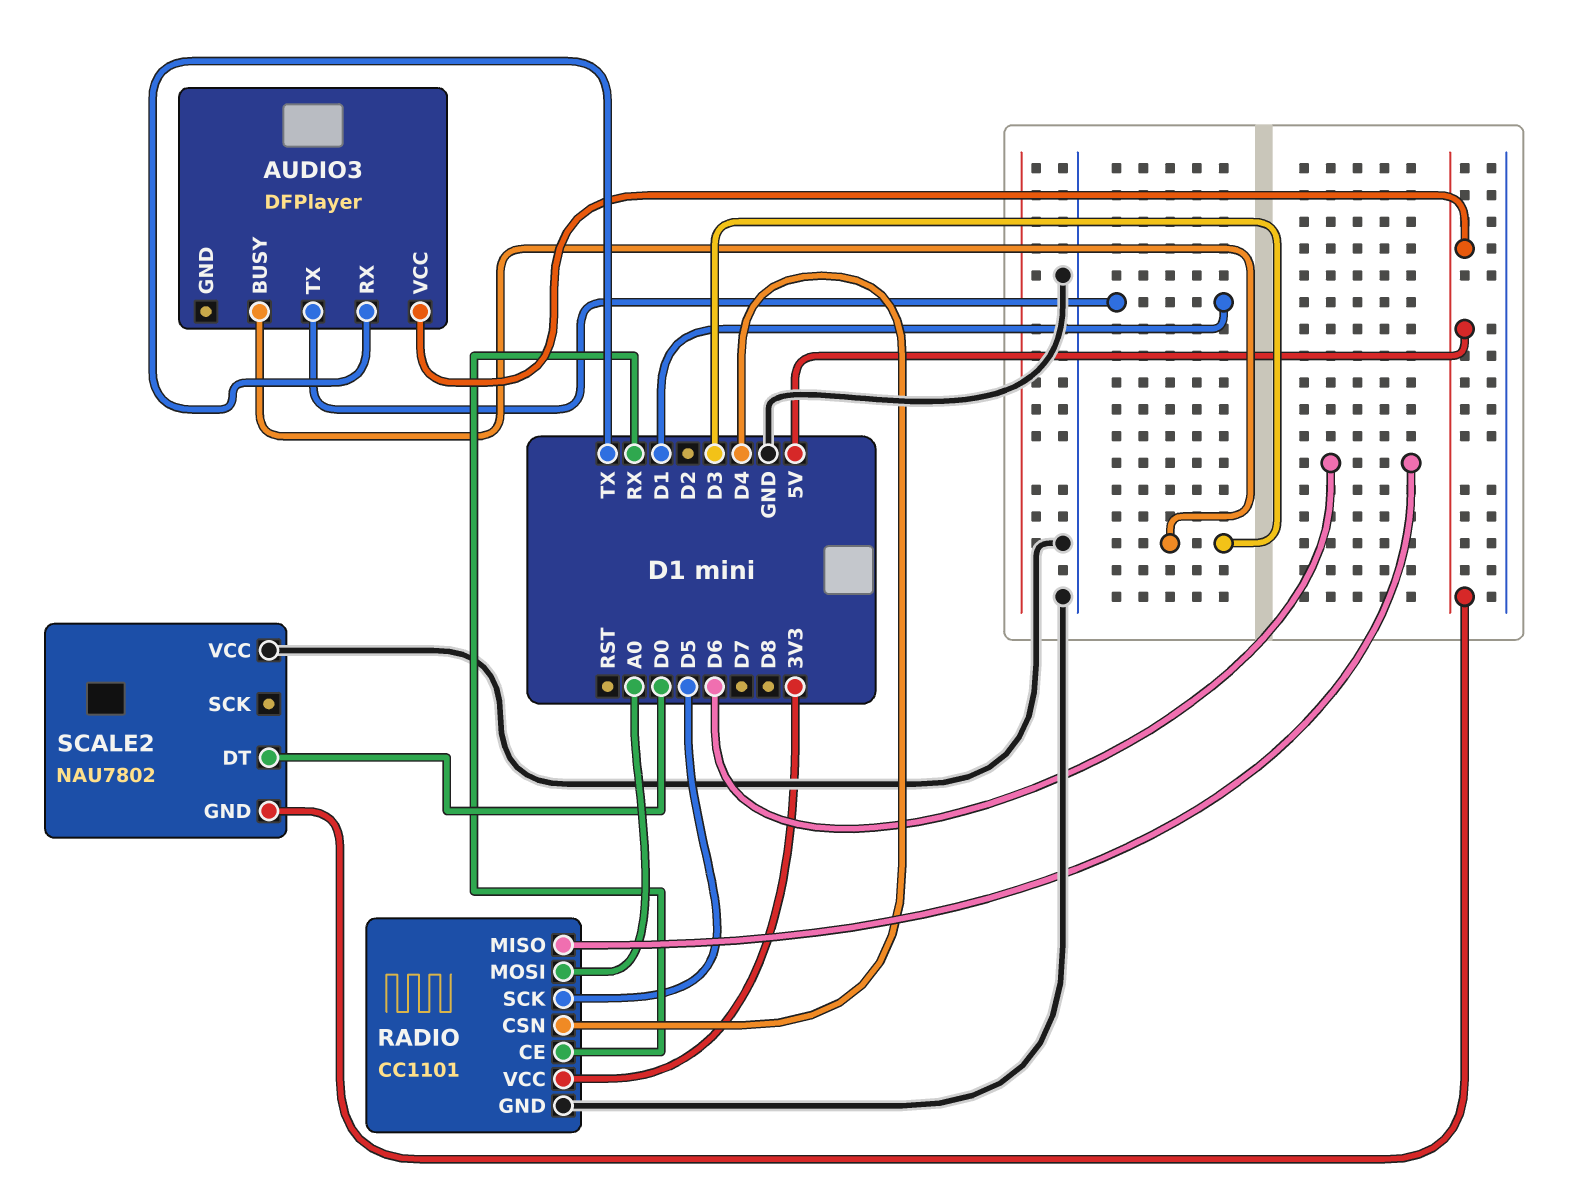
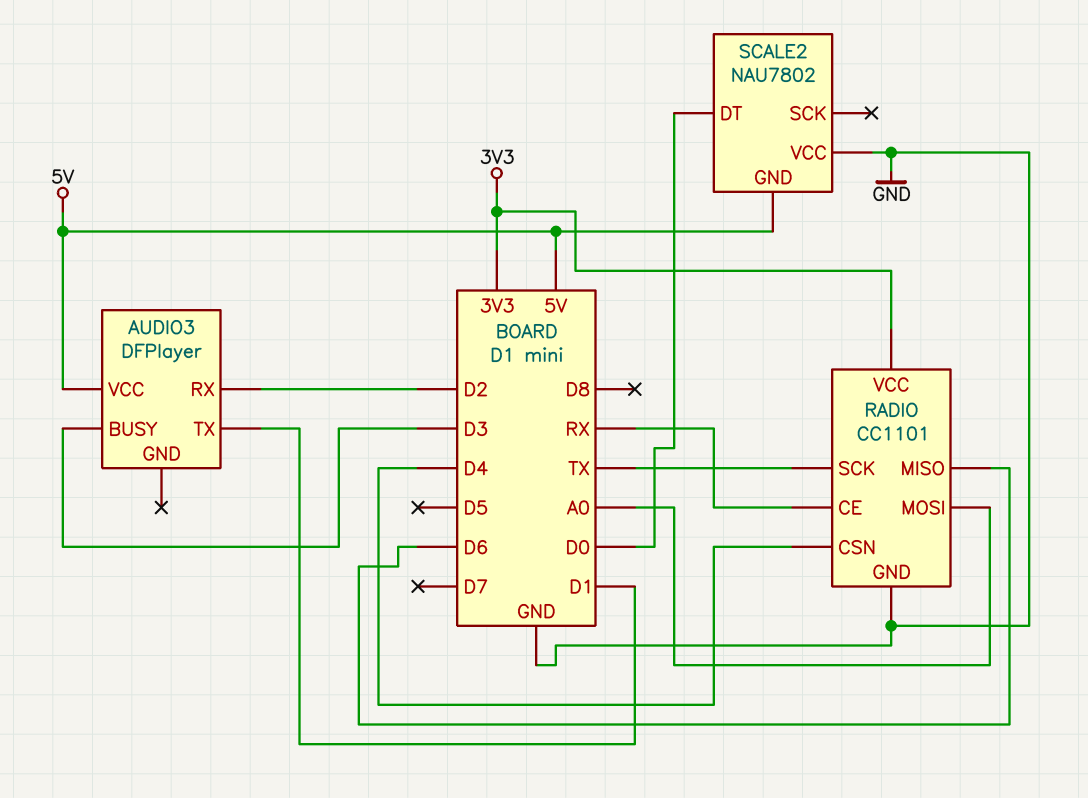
AUDIO3 pin RX: TX -> D2
RADIO pin SCK: D5 -> TX

